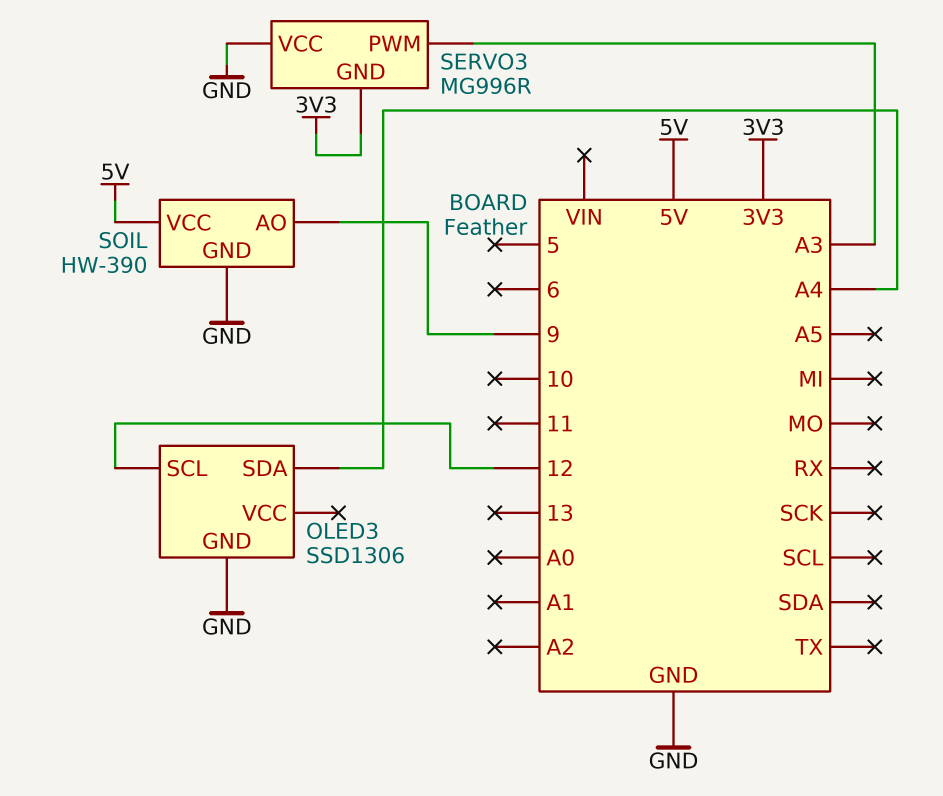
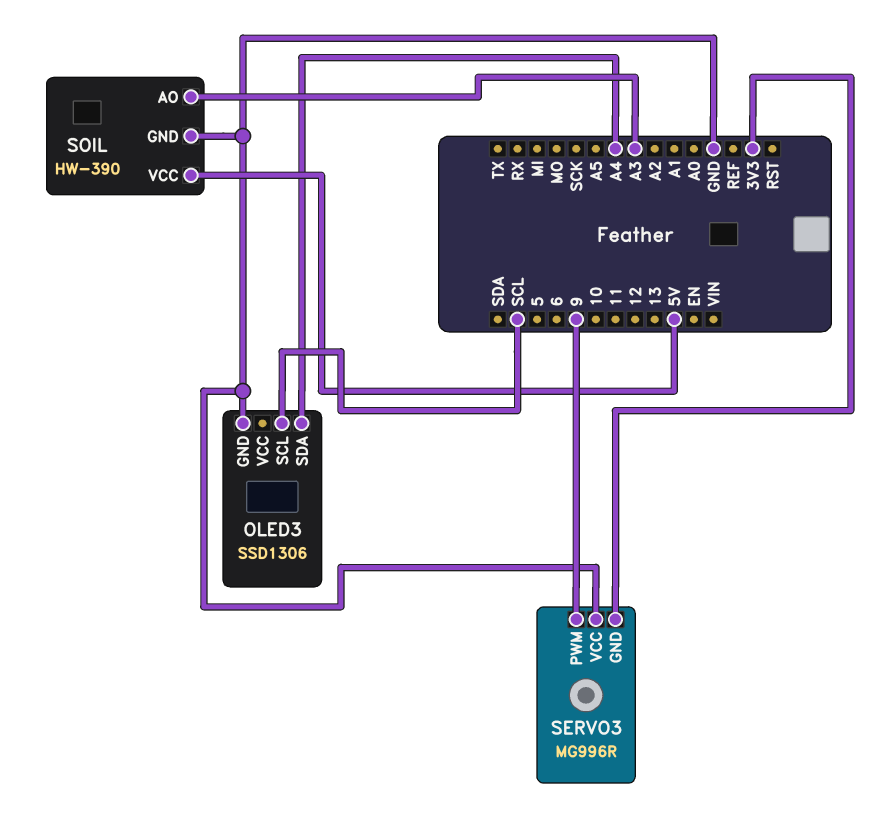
OLED3 pin SCL: 12 -> SCL
SERVO3 pin PWM: A3 -> 9
SOIL pin AO: 9 -> A3

